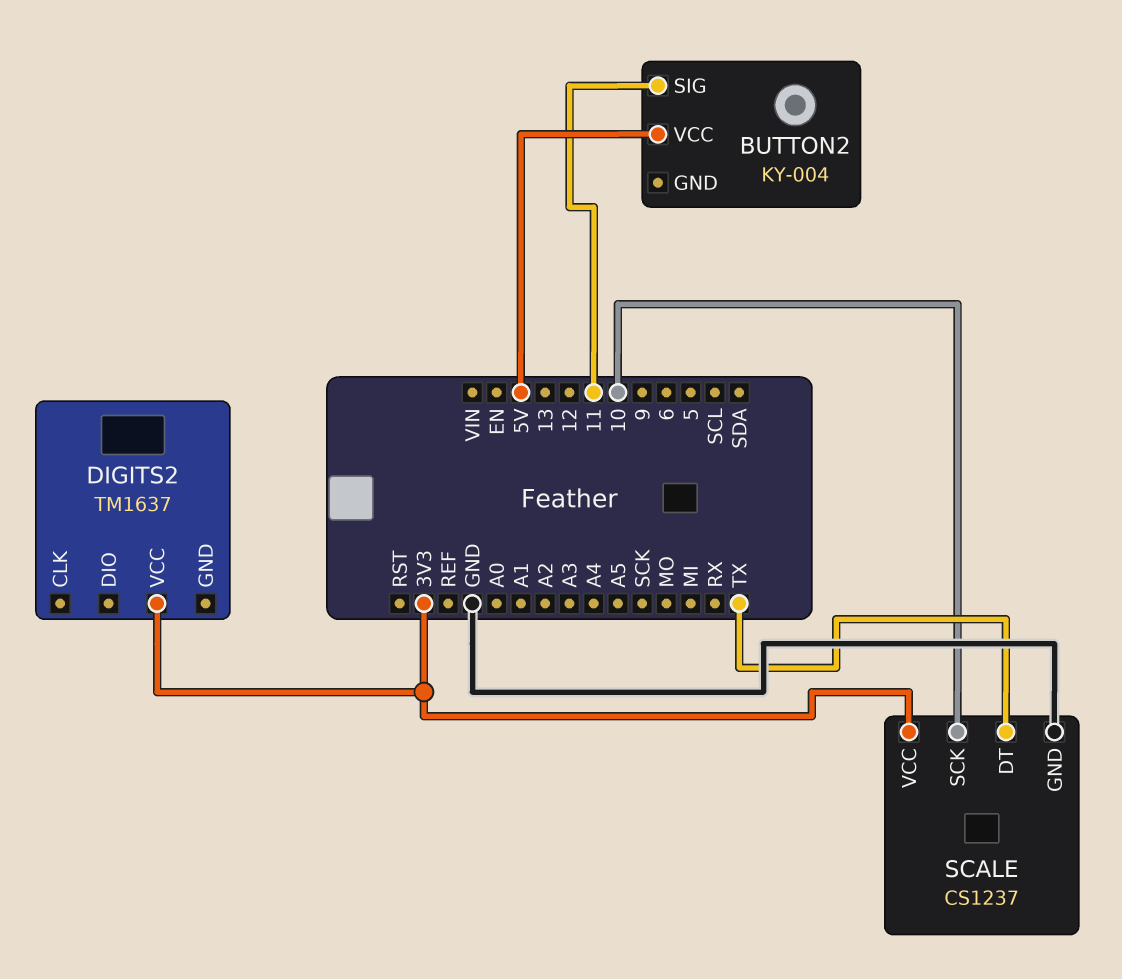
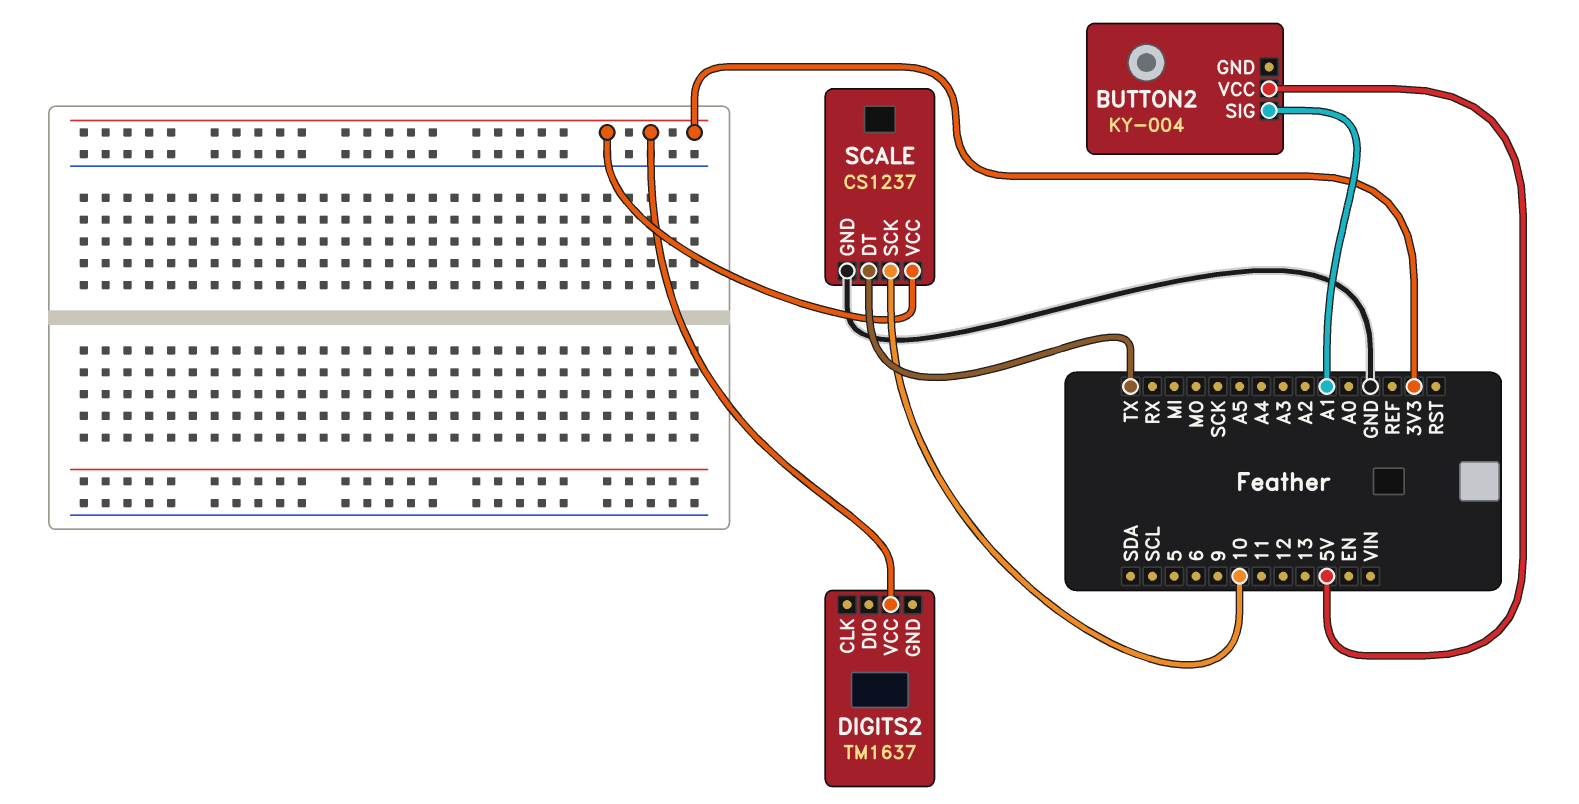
BUTTON2 pin SIG: 11 -> A1

